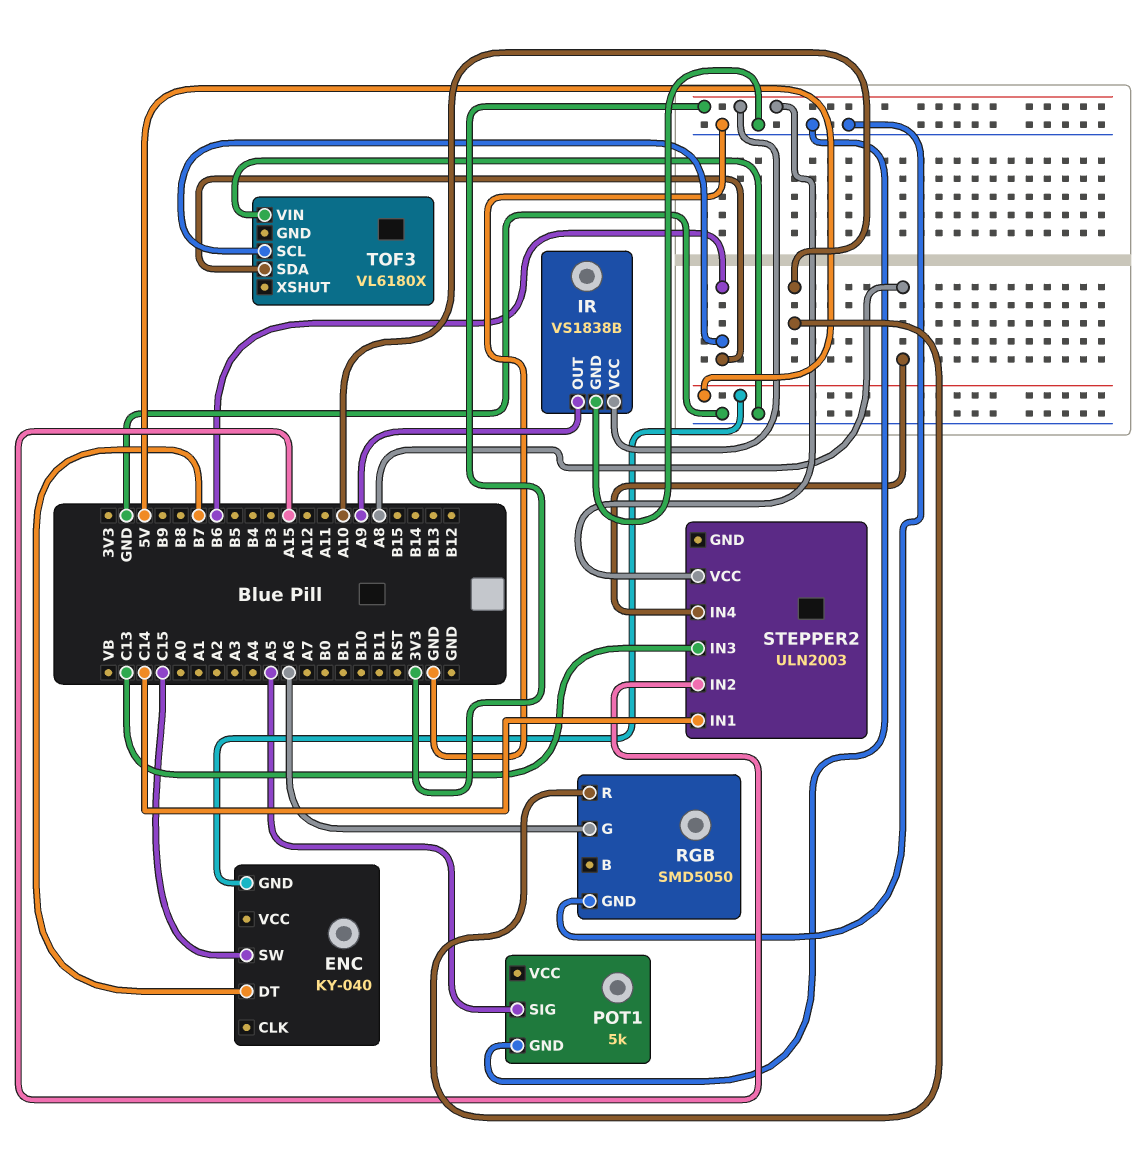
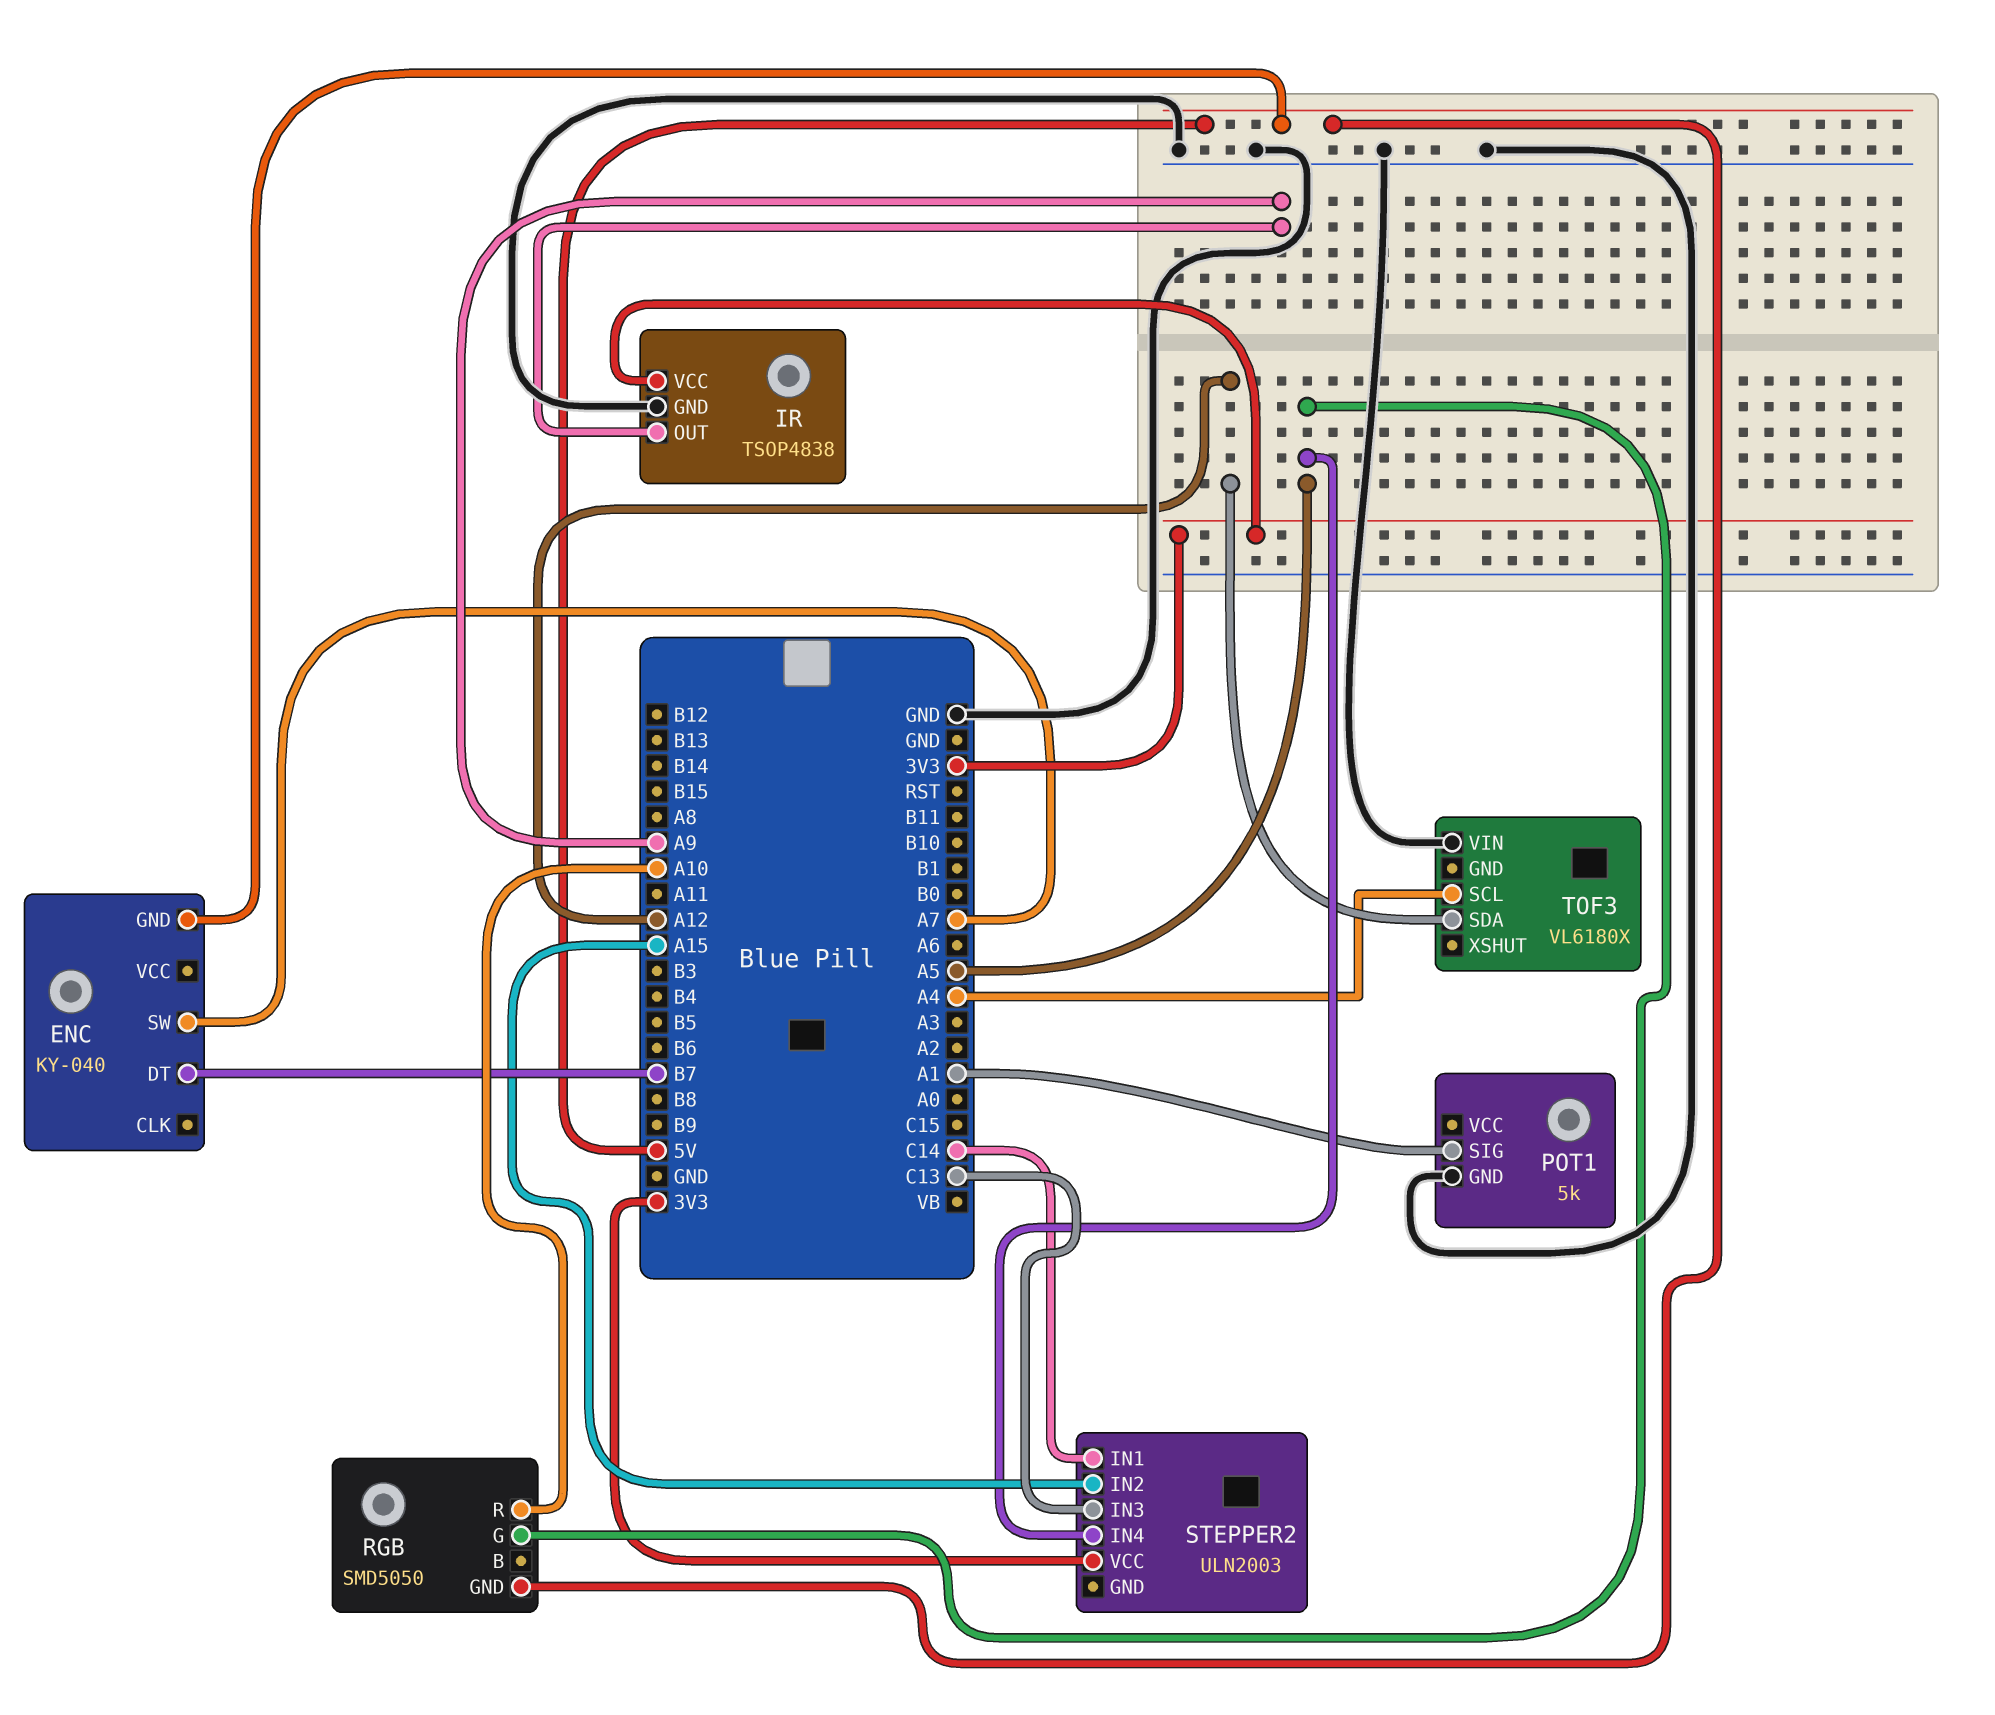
ENC pin SW: C15 -> A7
IR: VS1838B -> TSOP4838
POT1 pin SIG: A5 -> A1
RGB pin G: A6 -> A5
RGB pin GND: GND -> 5V
STEPPER2 pin IN4: A8 -> A5
TOF3 pin SCL: B6 -> A4
TOF3 pin SDA: B6 -> A12

